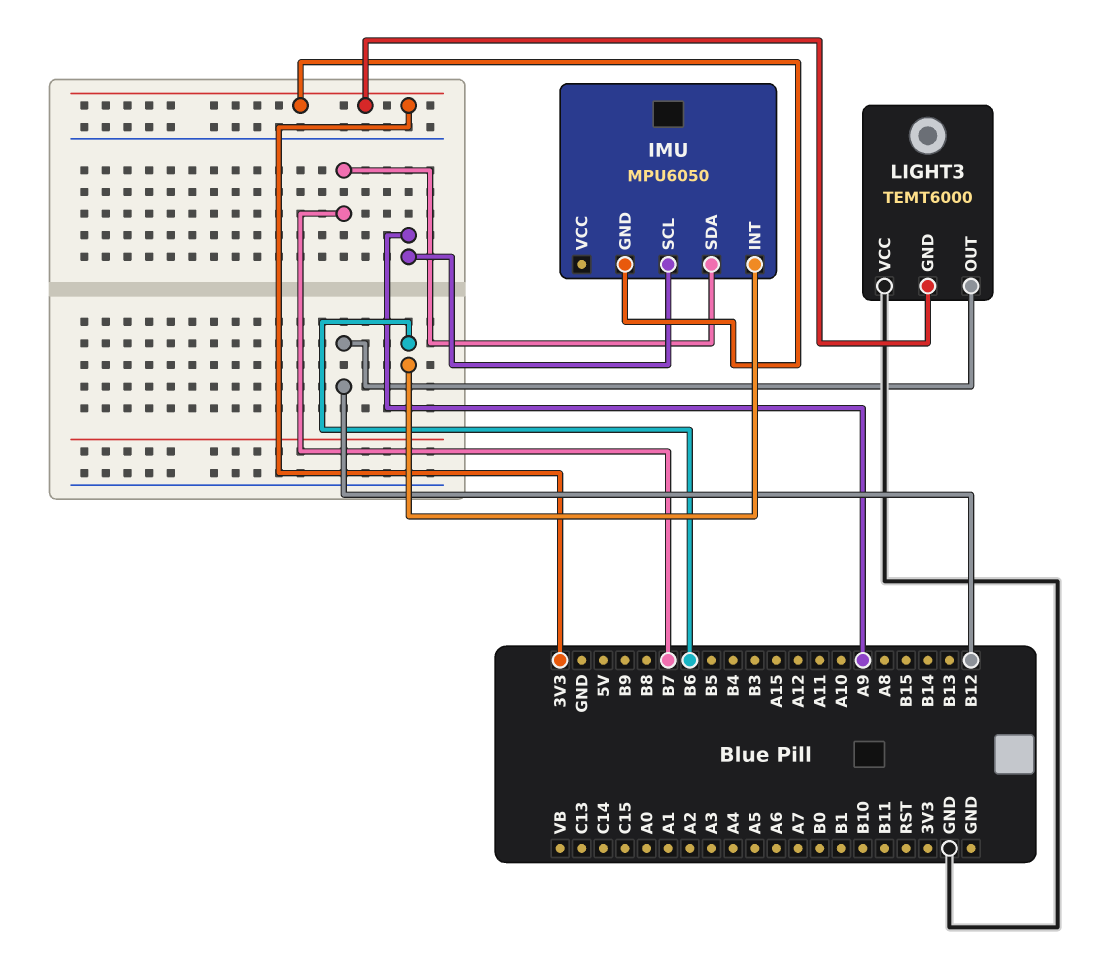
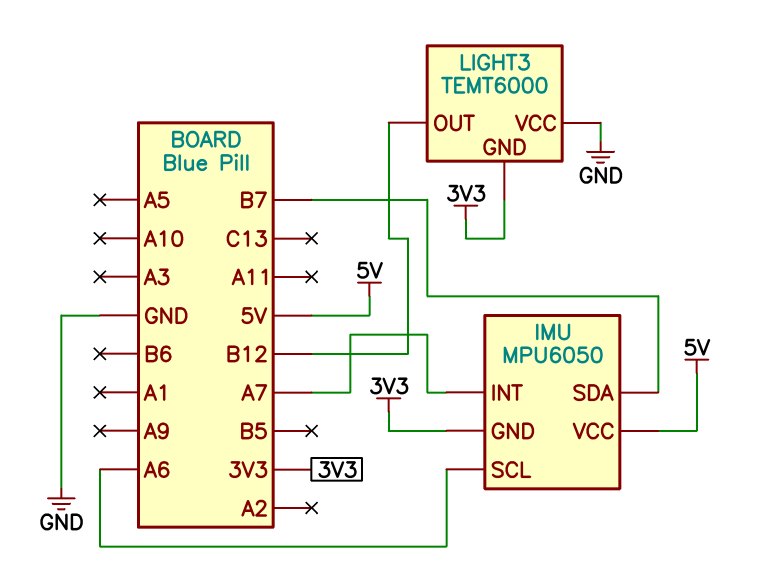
IMU pin INT: B6 -> A7
IMU pin SCL: A9 -> A6
IMU pin VCC: none -> 5V

